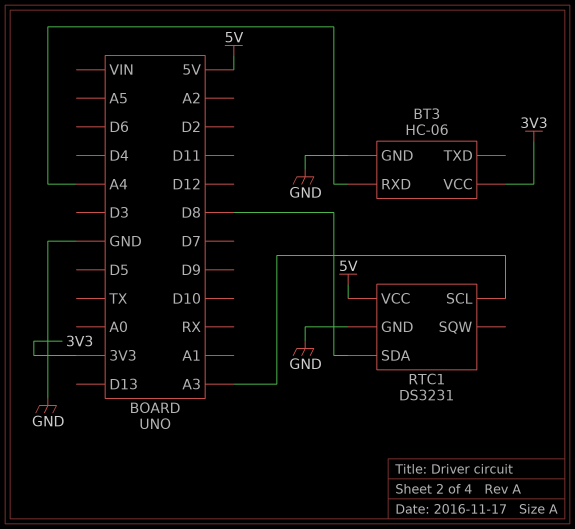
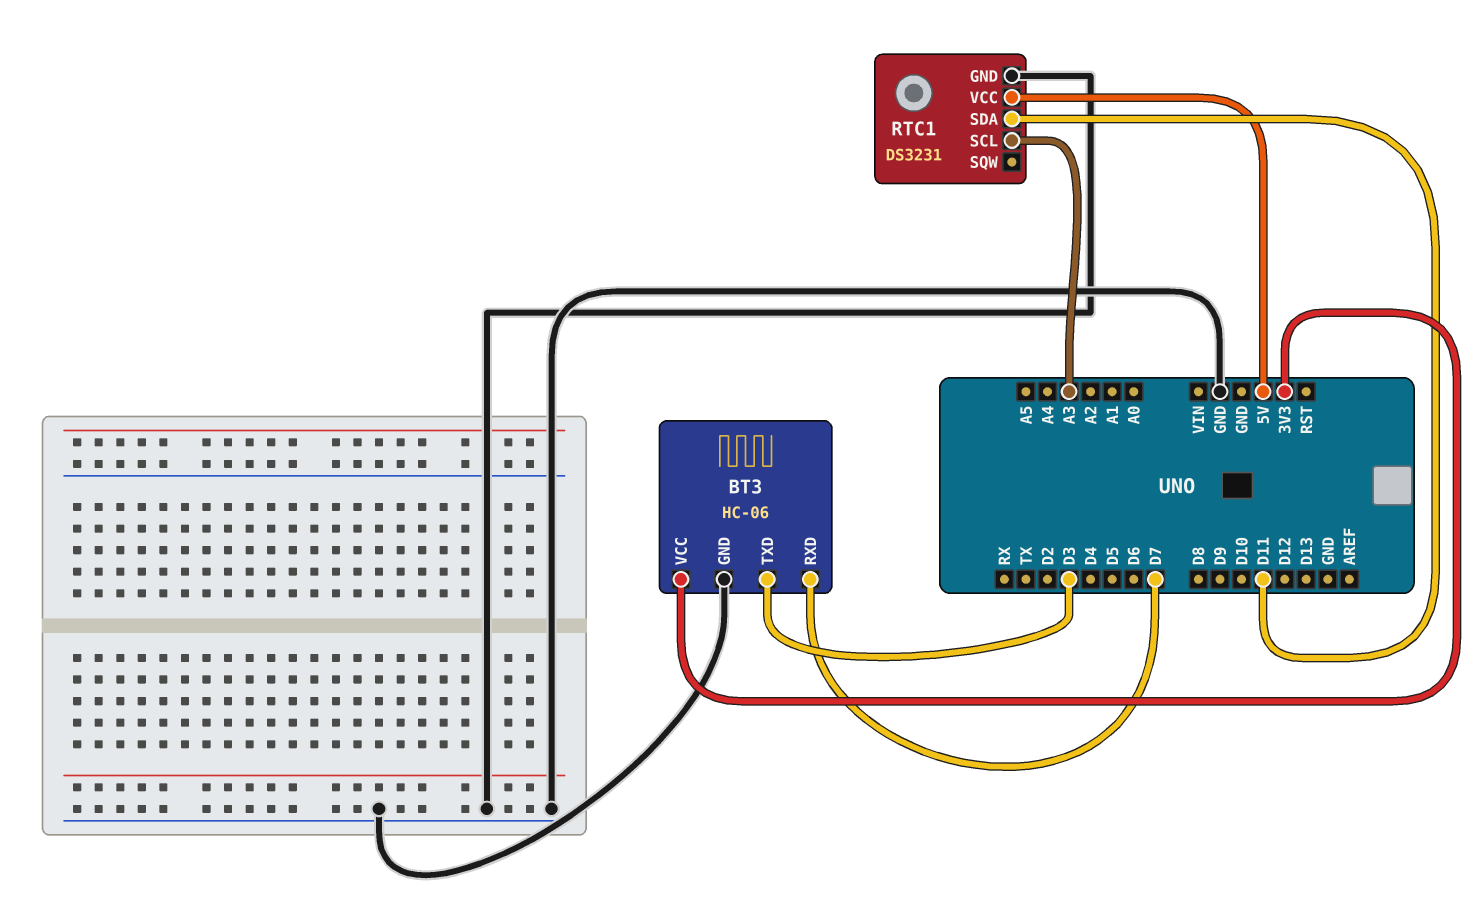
BT3 pin RXD: A4 -> D7
BT3 pin TXD: none -> D3
RTC1 pin SDA: D8 -> D11

